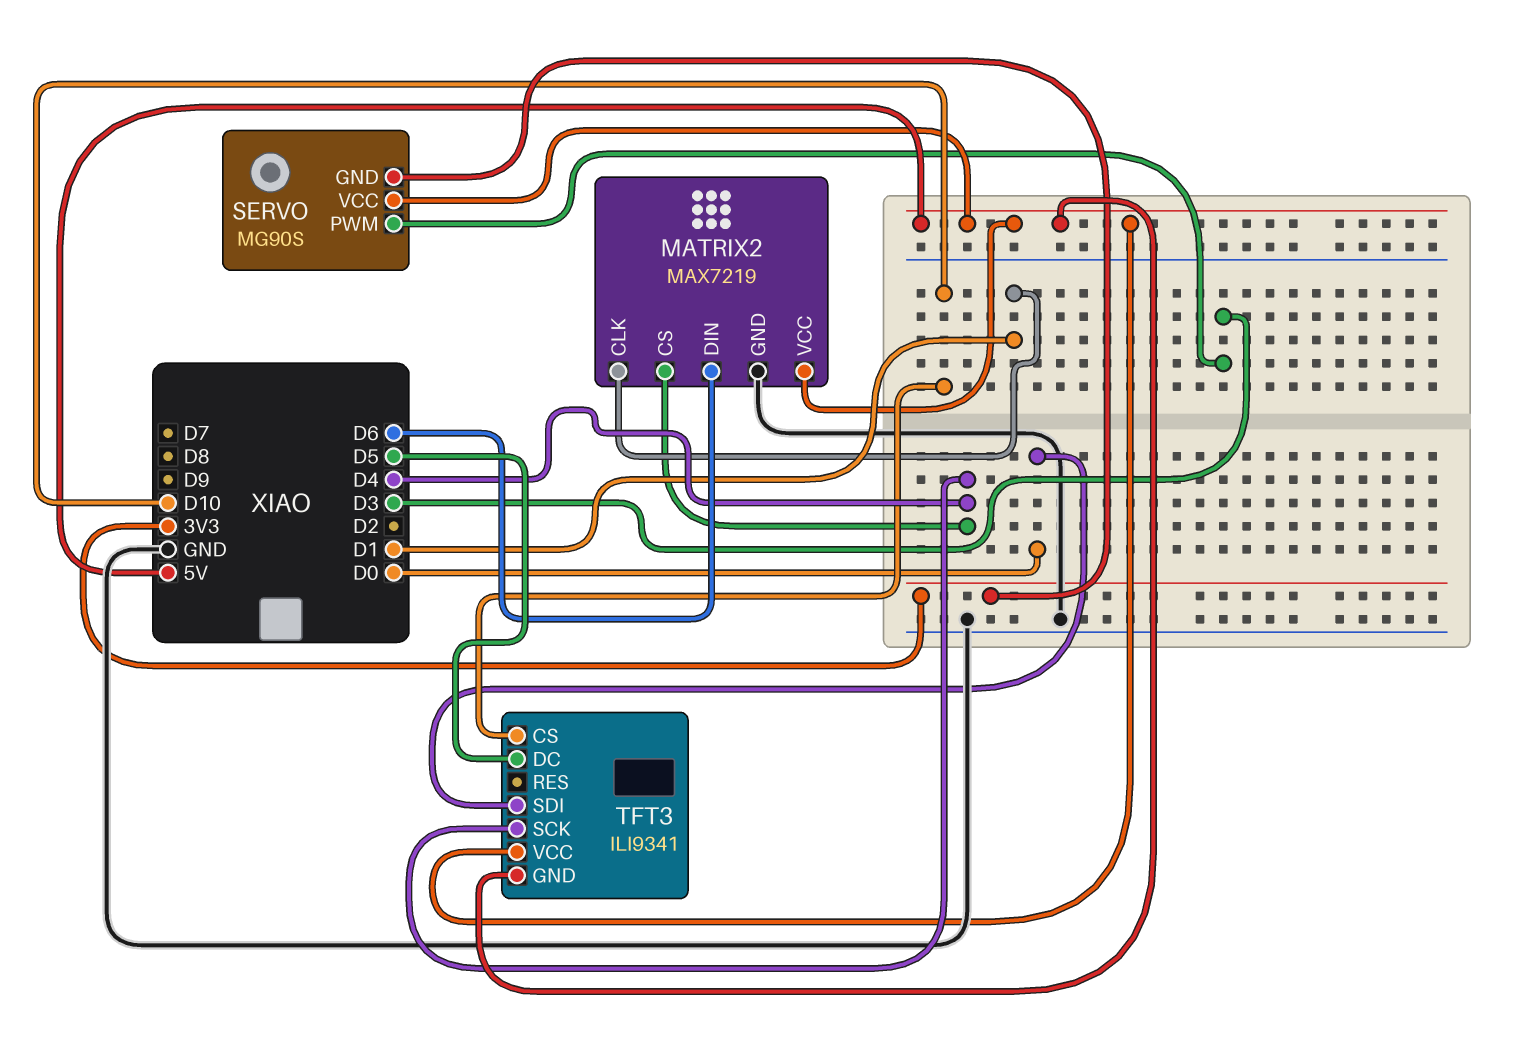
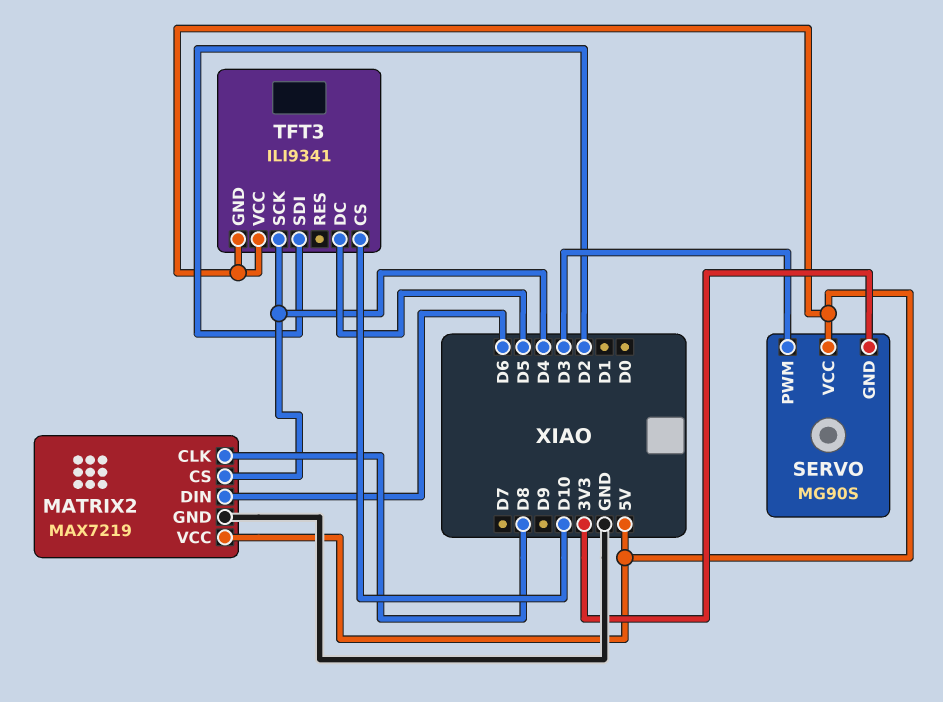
MATRIX2 pin CLK: D1 -> D8
TFT3 pin SDI: D0 -> D2

